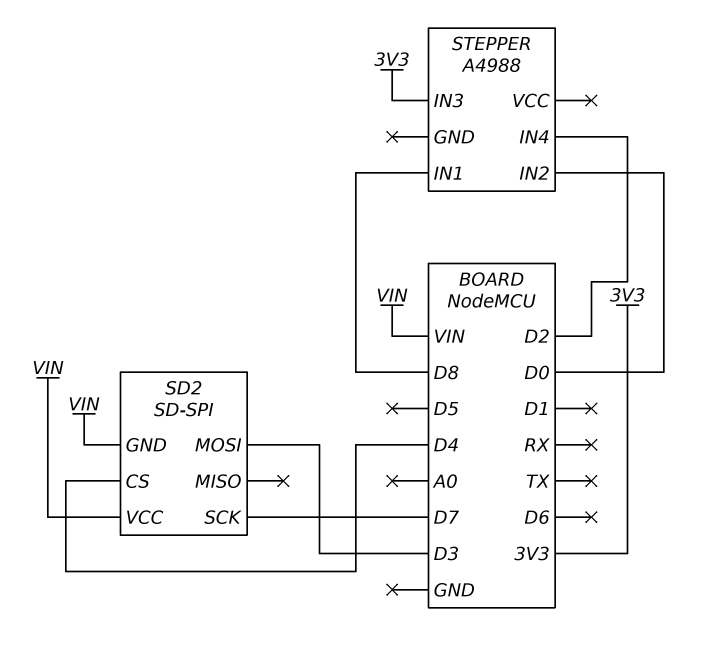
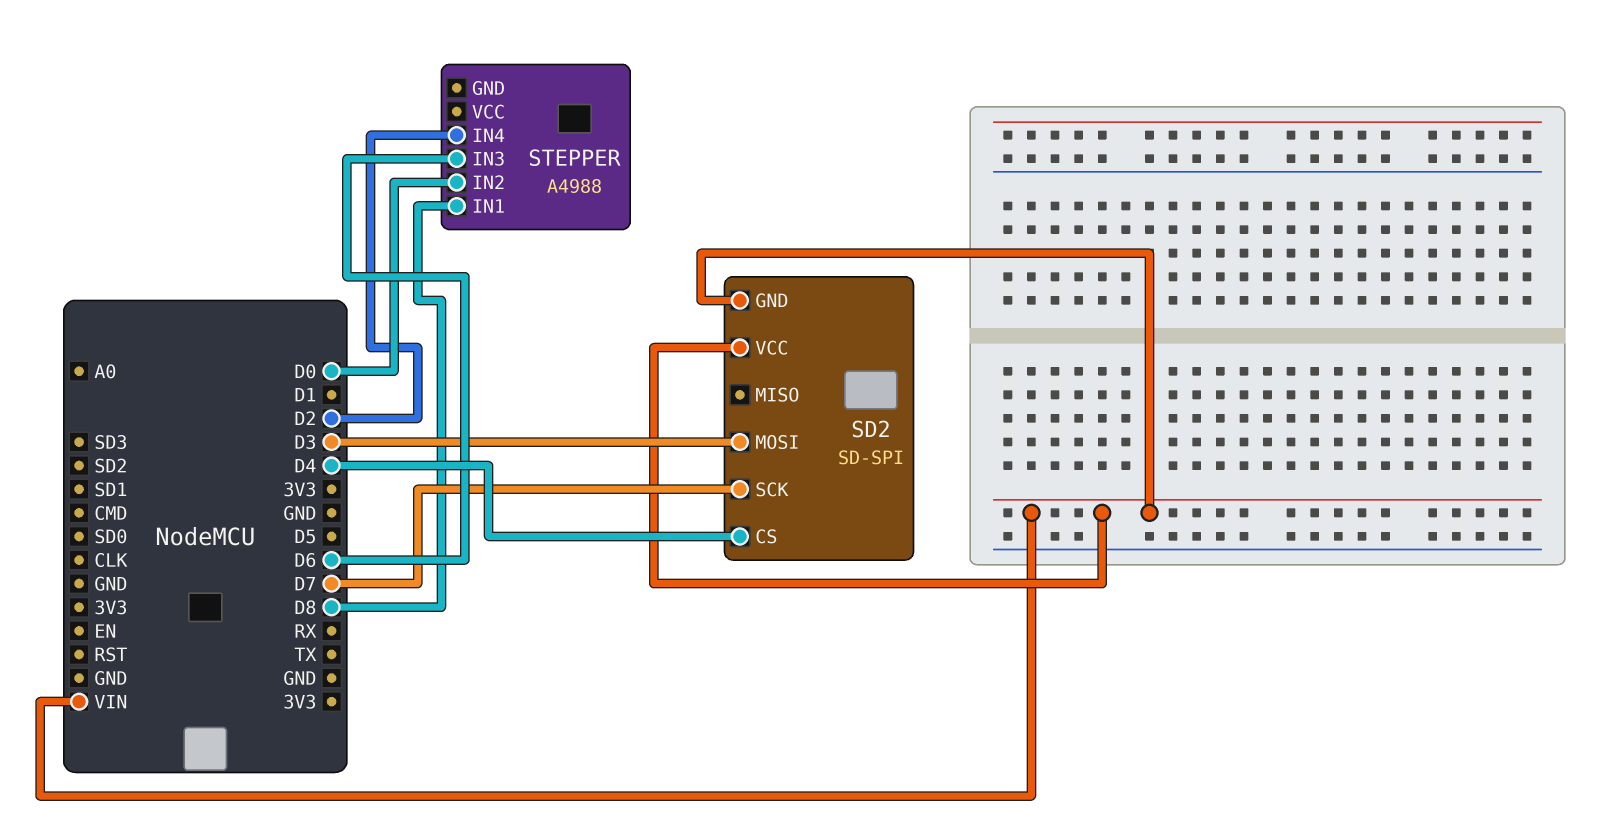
STEPPER pin IN3: 3V3 -> D6

